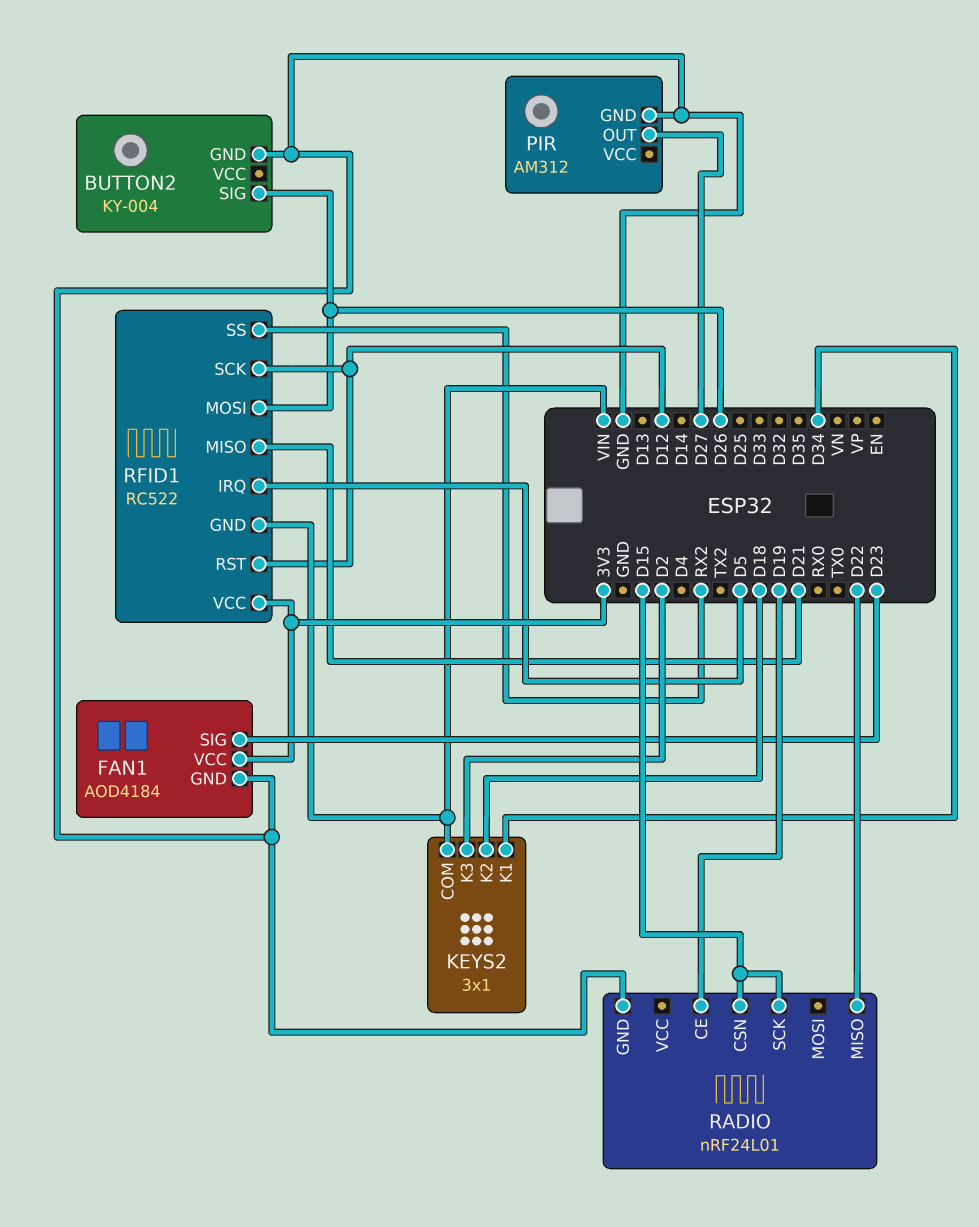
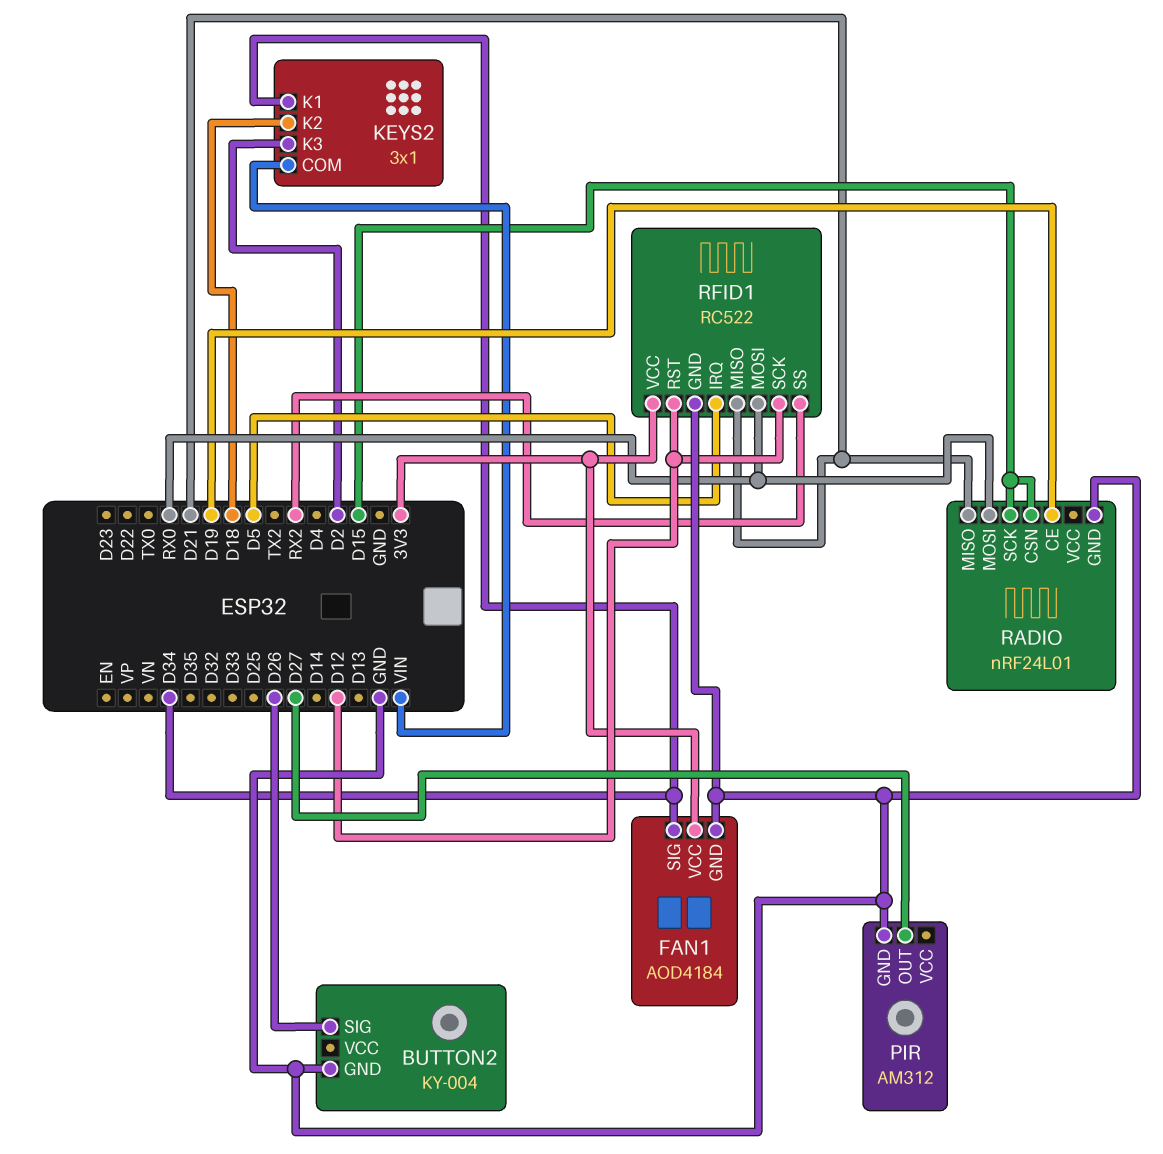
FAN1 pin SIG: D23 -> D34
RADIO pin MISO: D22 -> D21
RADIO pin MOSI: none -> RX0
RFID1 pin GND: VIN -> GND
RFID1 pin MOSI: D26 -> RX0

